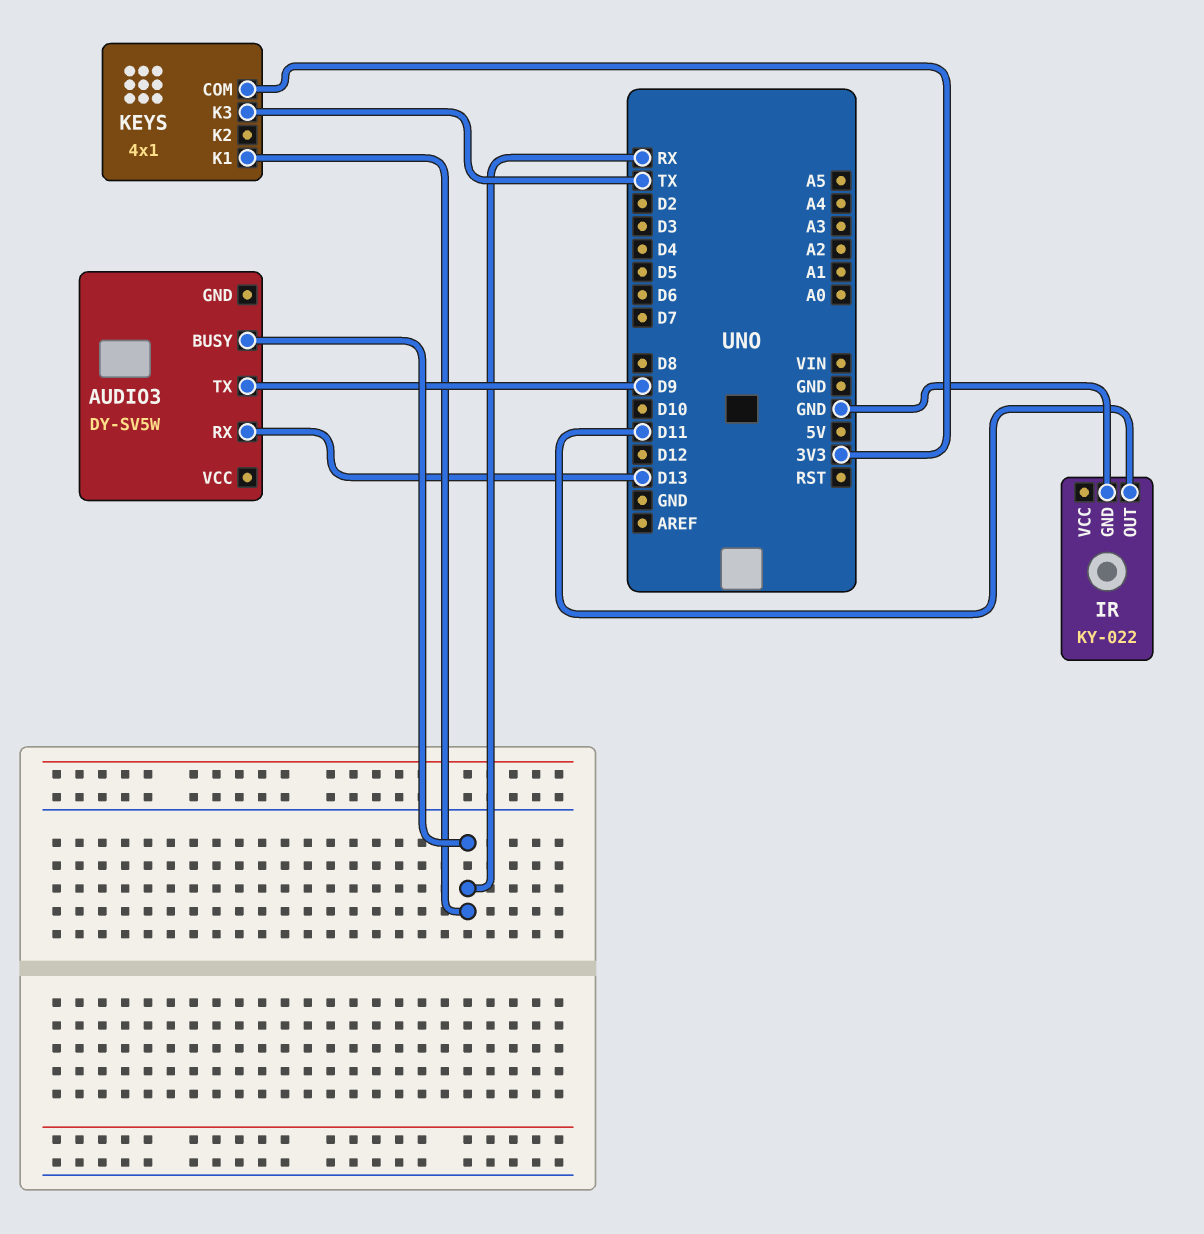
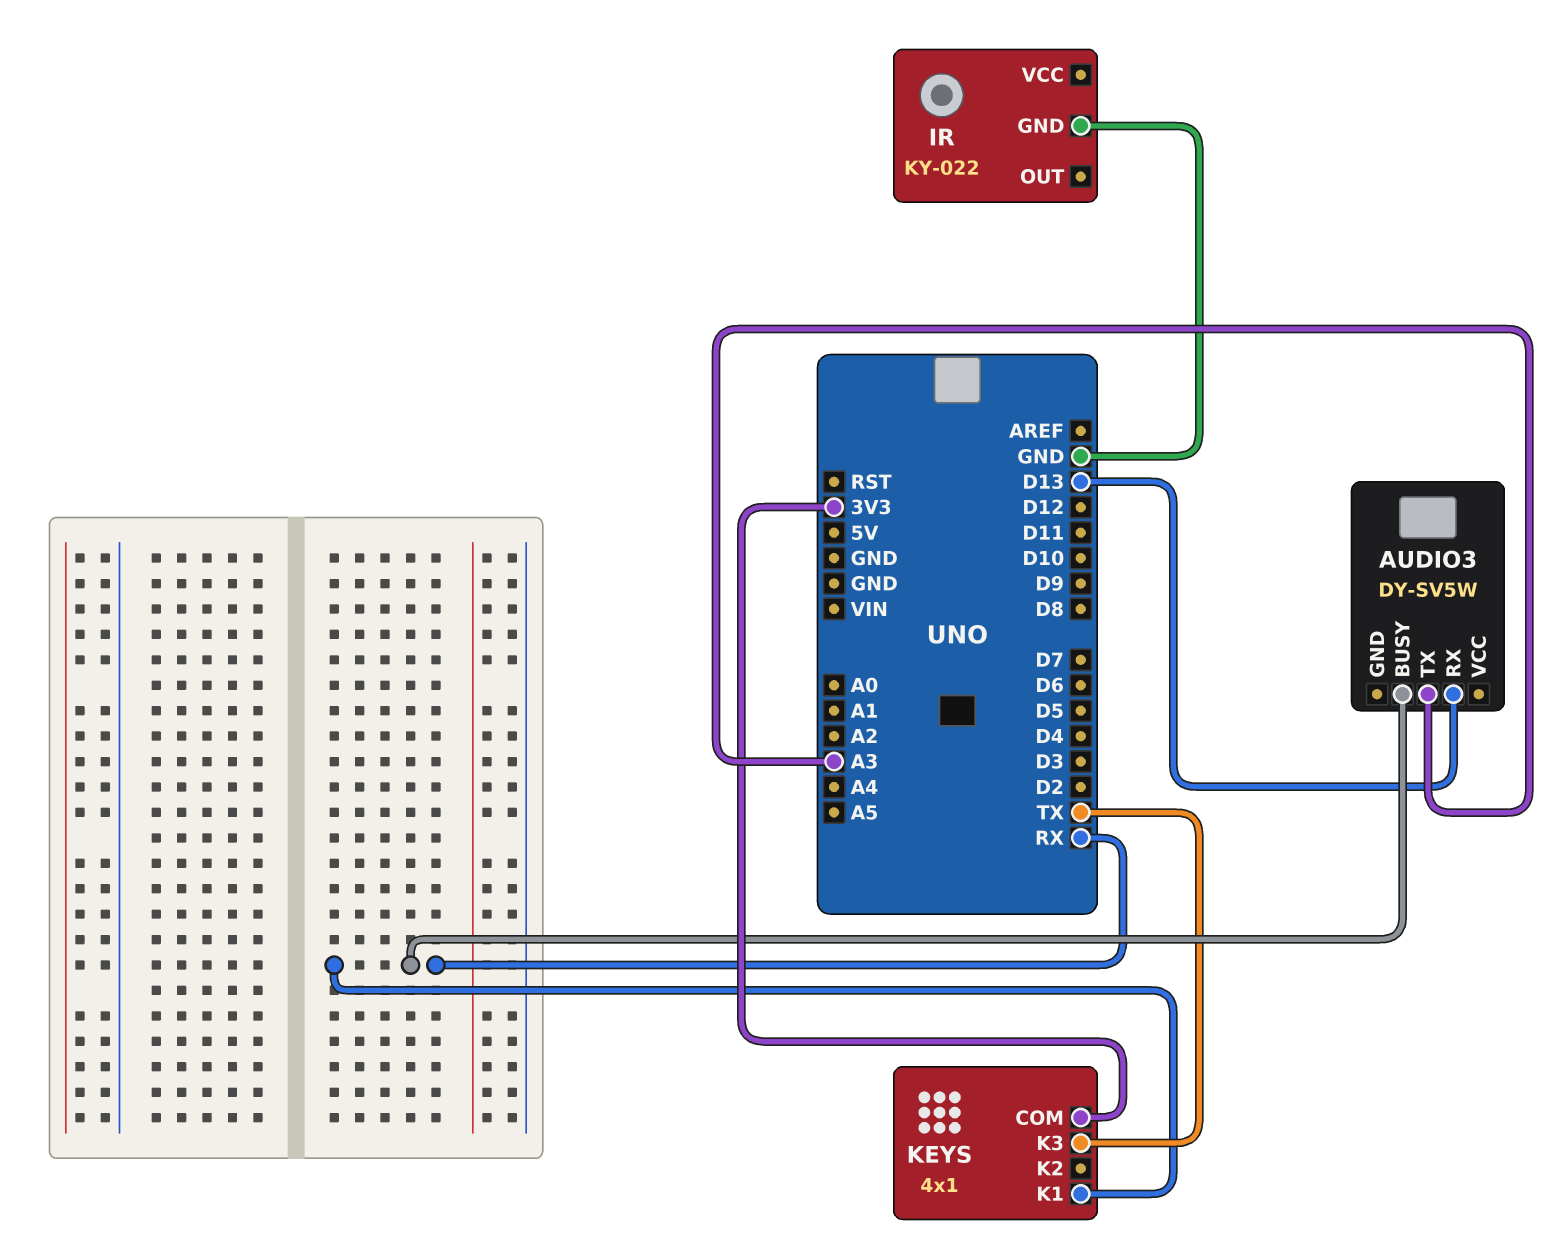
AUDIO3 pin TX: D9 -> A3
IR pin OUT: D11 -> none

